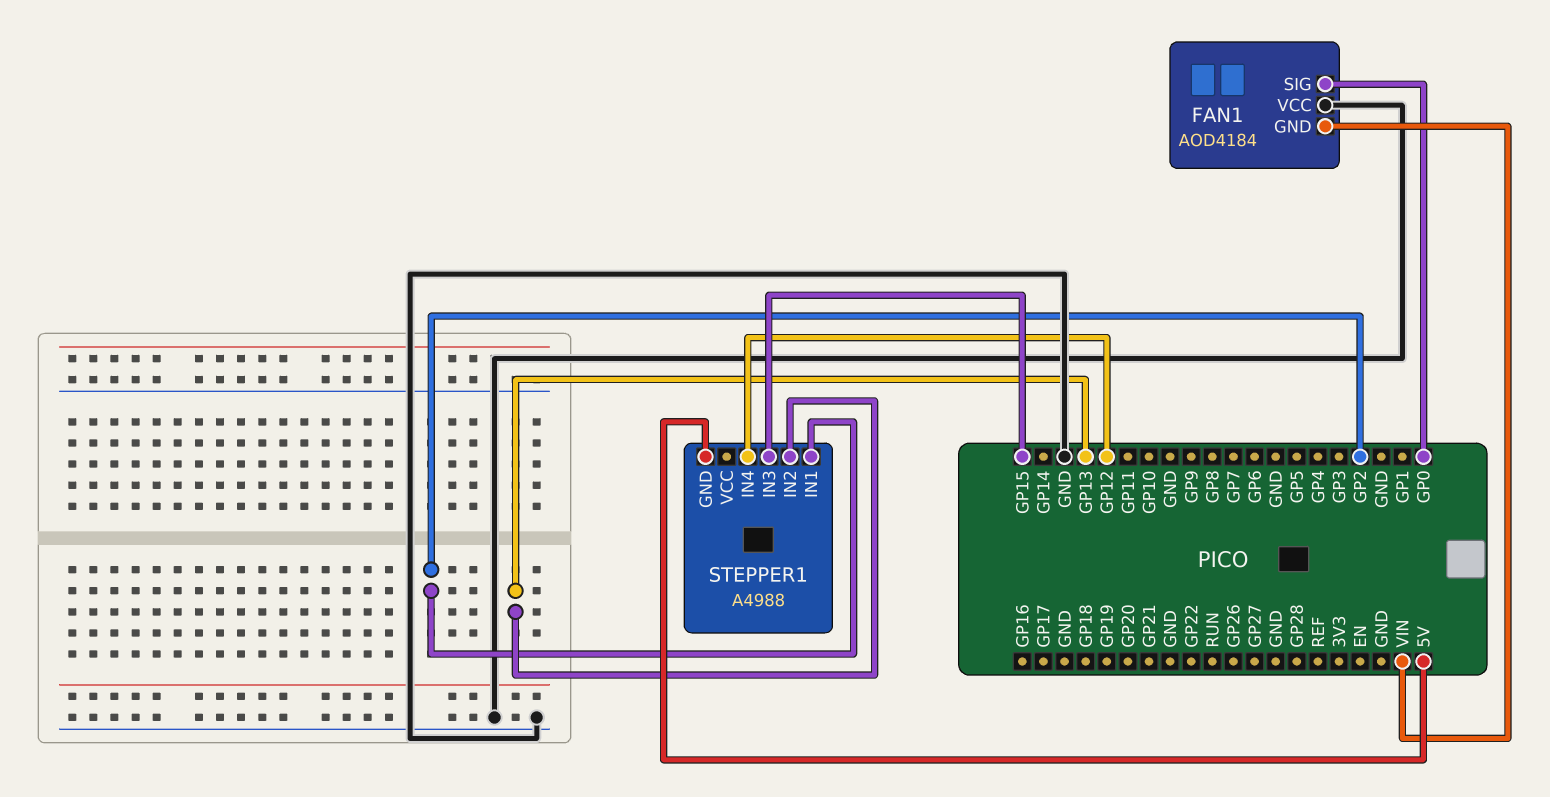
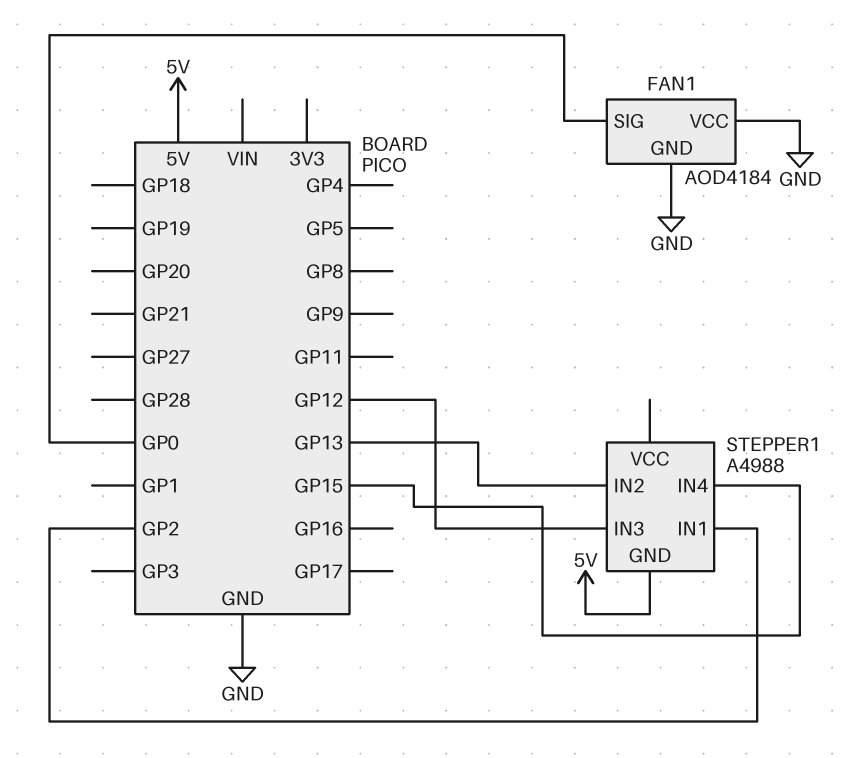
FAN1 pin GND: VIN -> GND
STEPPER1 pin IN3: GP15 -> GP12
STEPPER1 pin IN4: GP12 -> GP15

